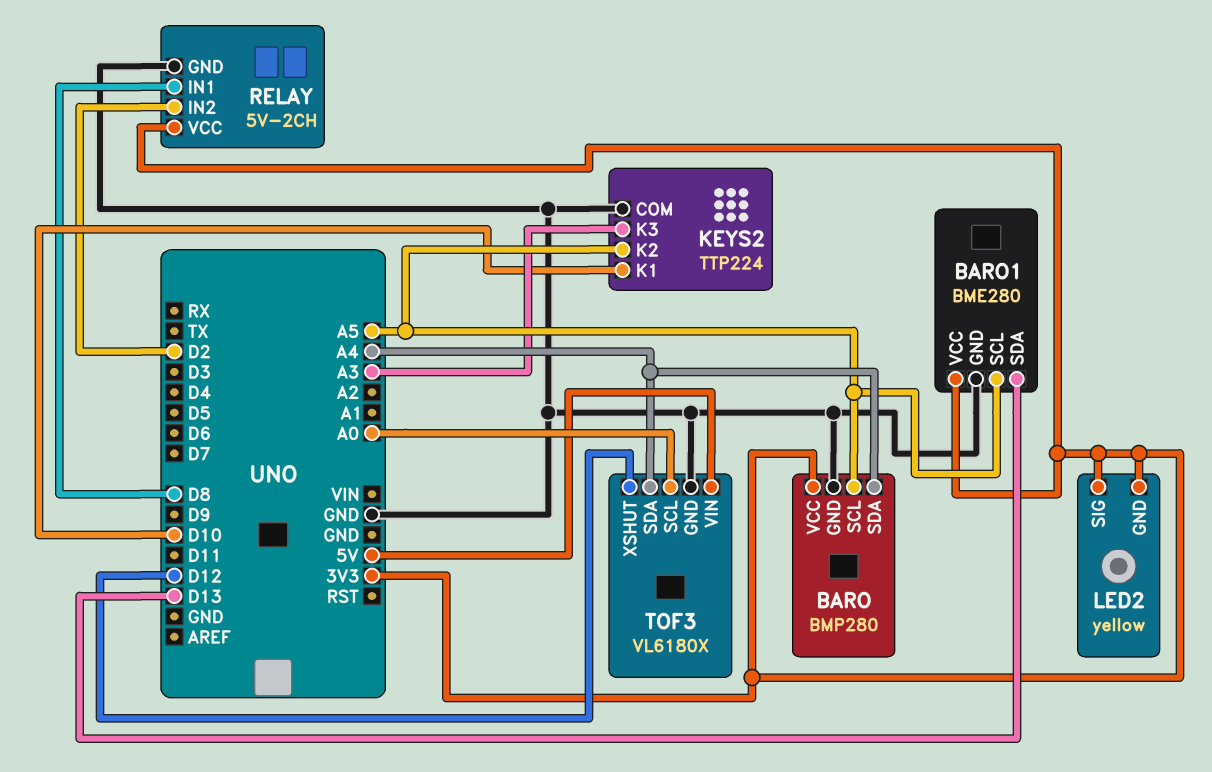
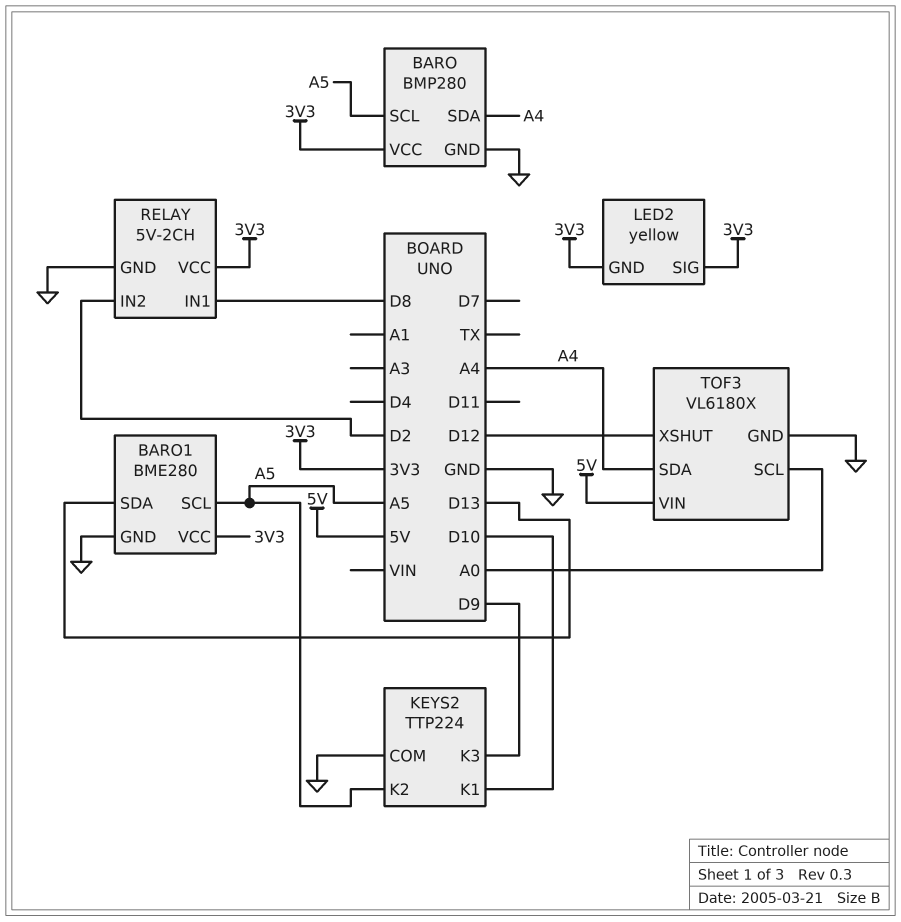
KEYS2 pin K3: A3 -> D9

